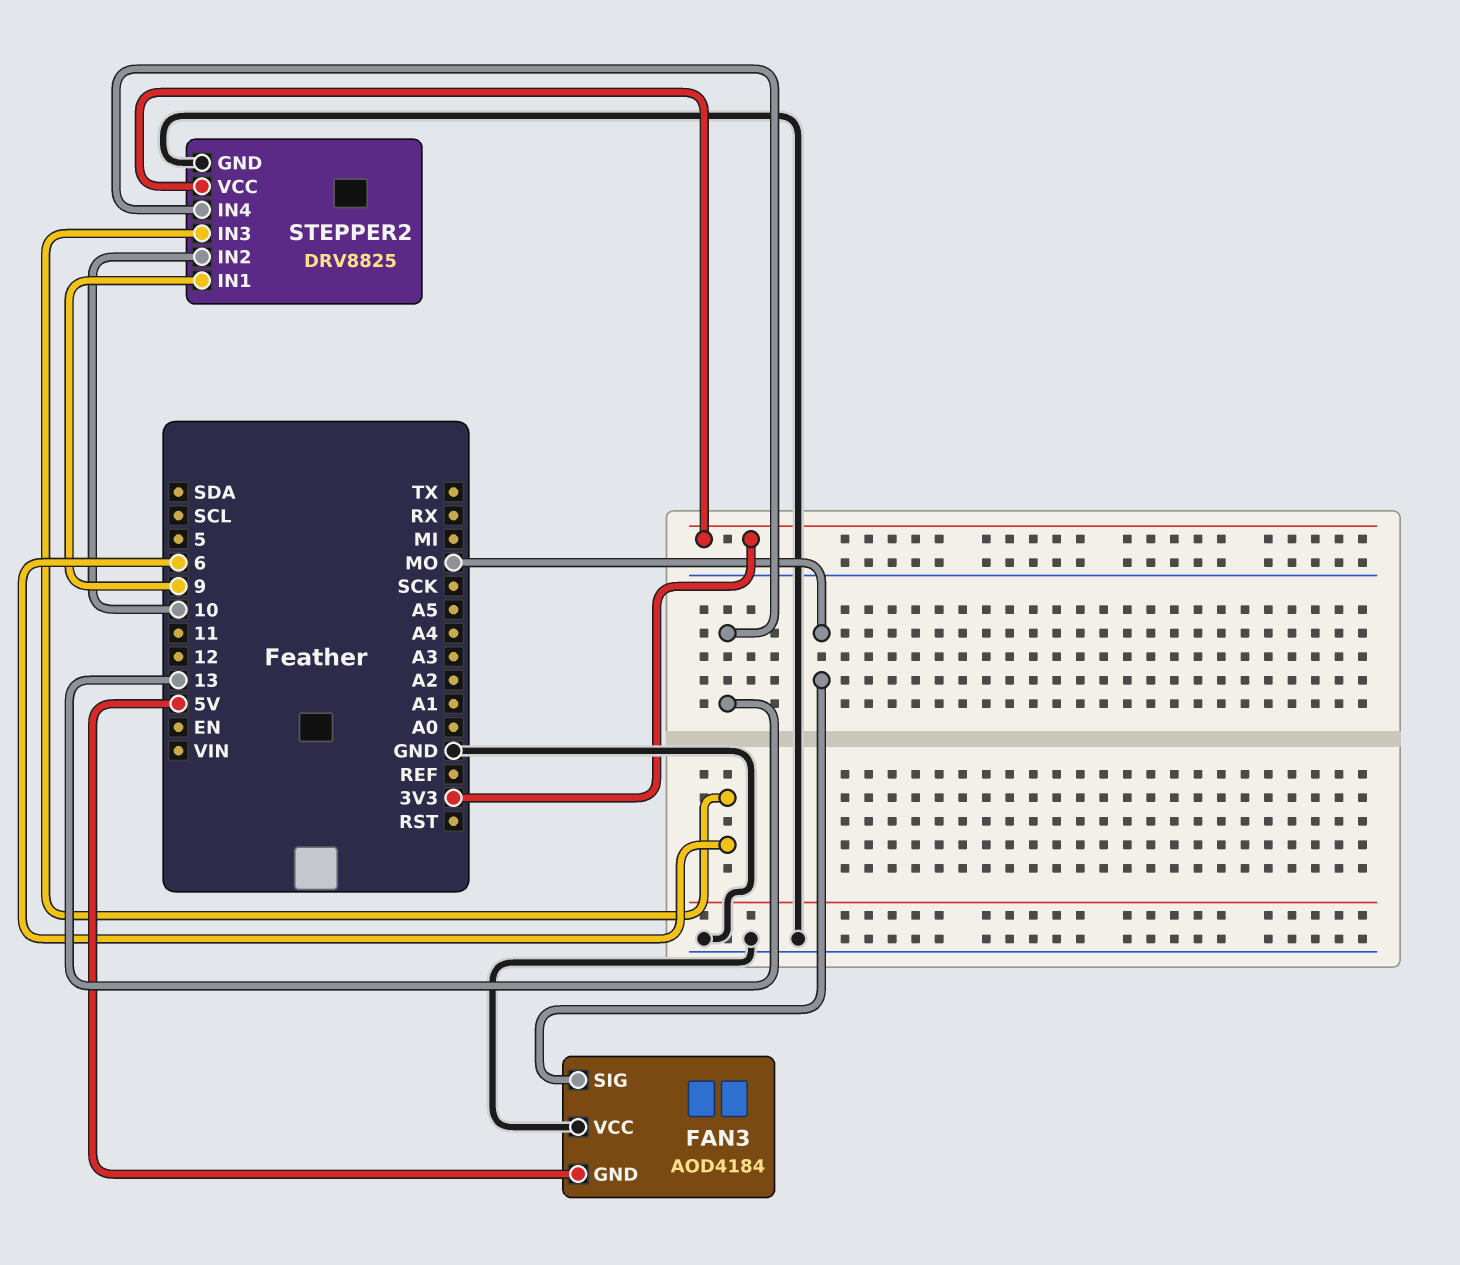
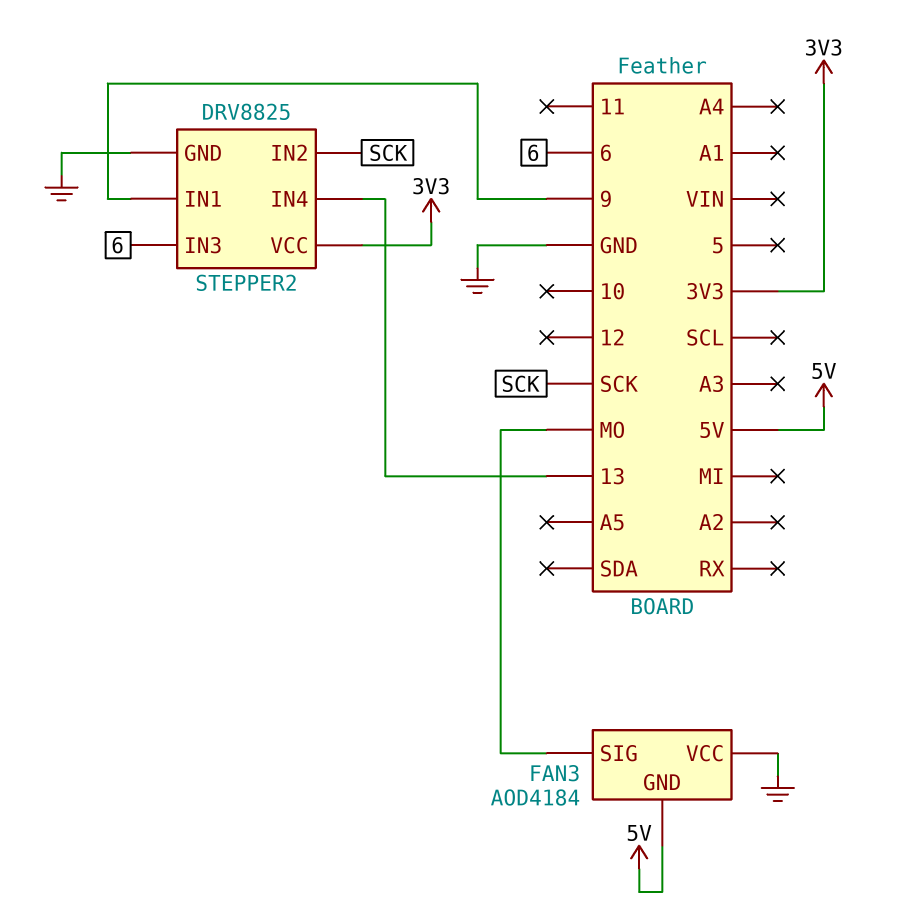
STEPPER2 pin IN2: 10 -> SCK

